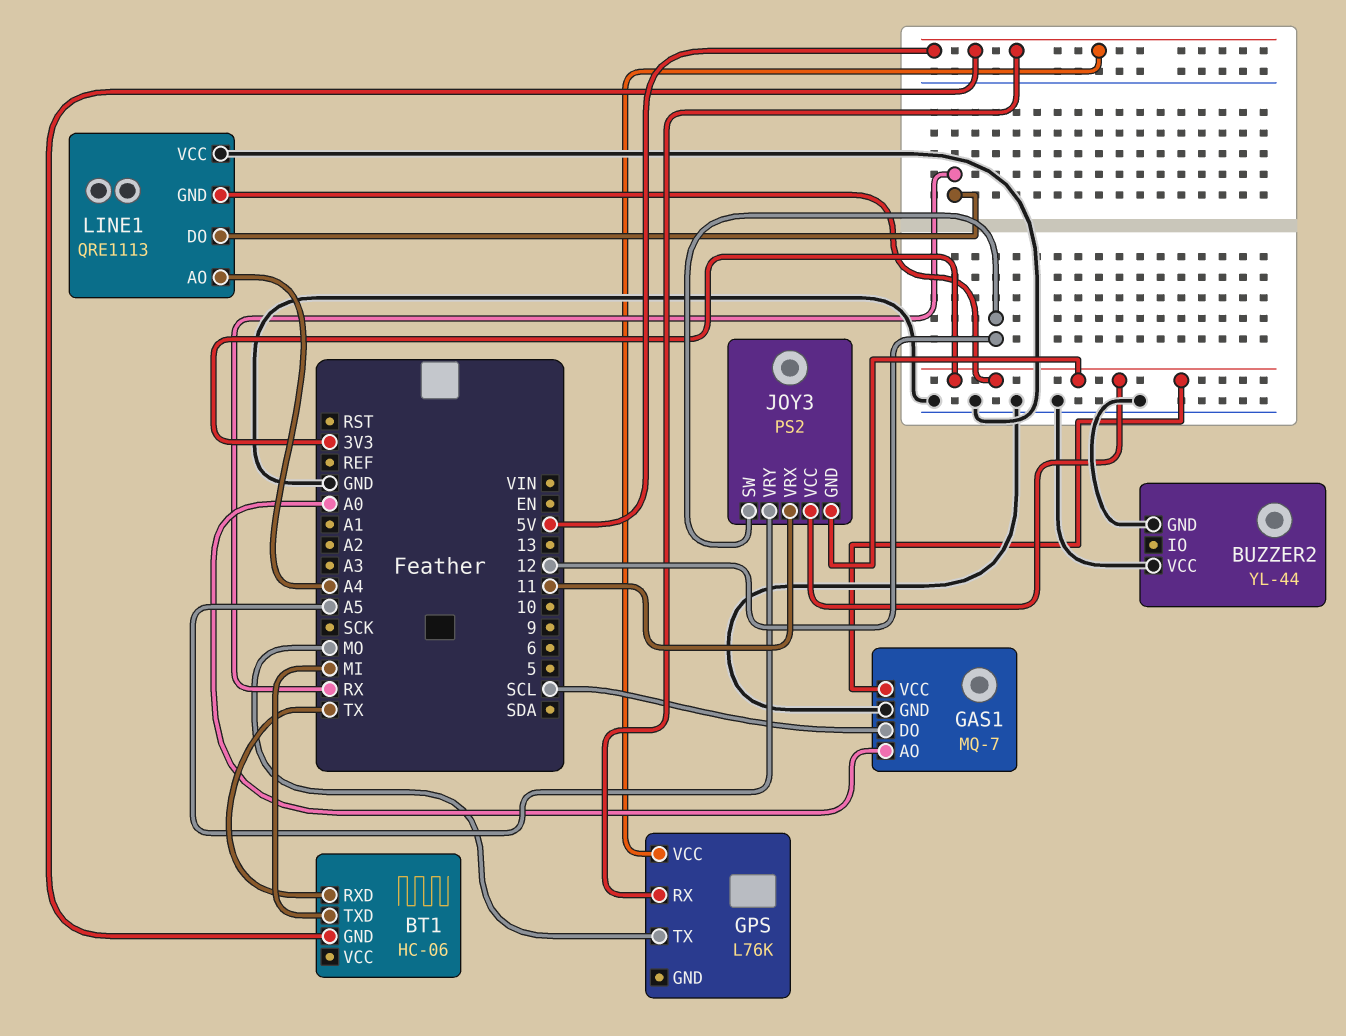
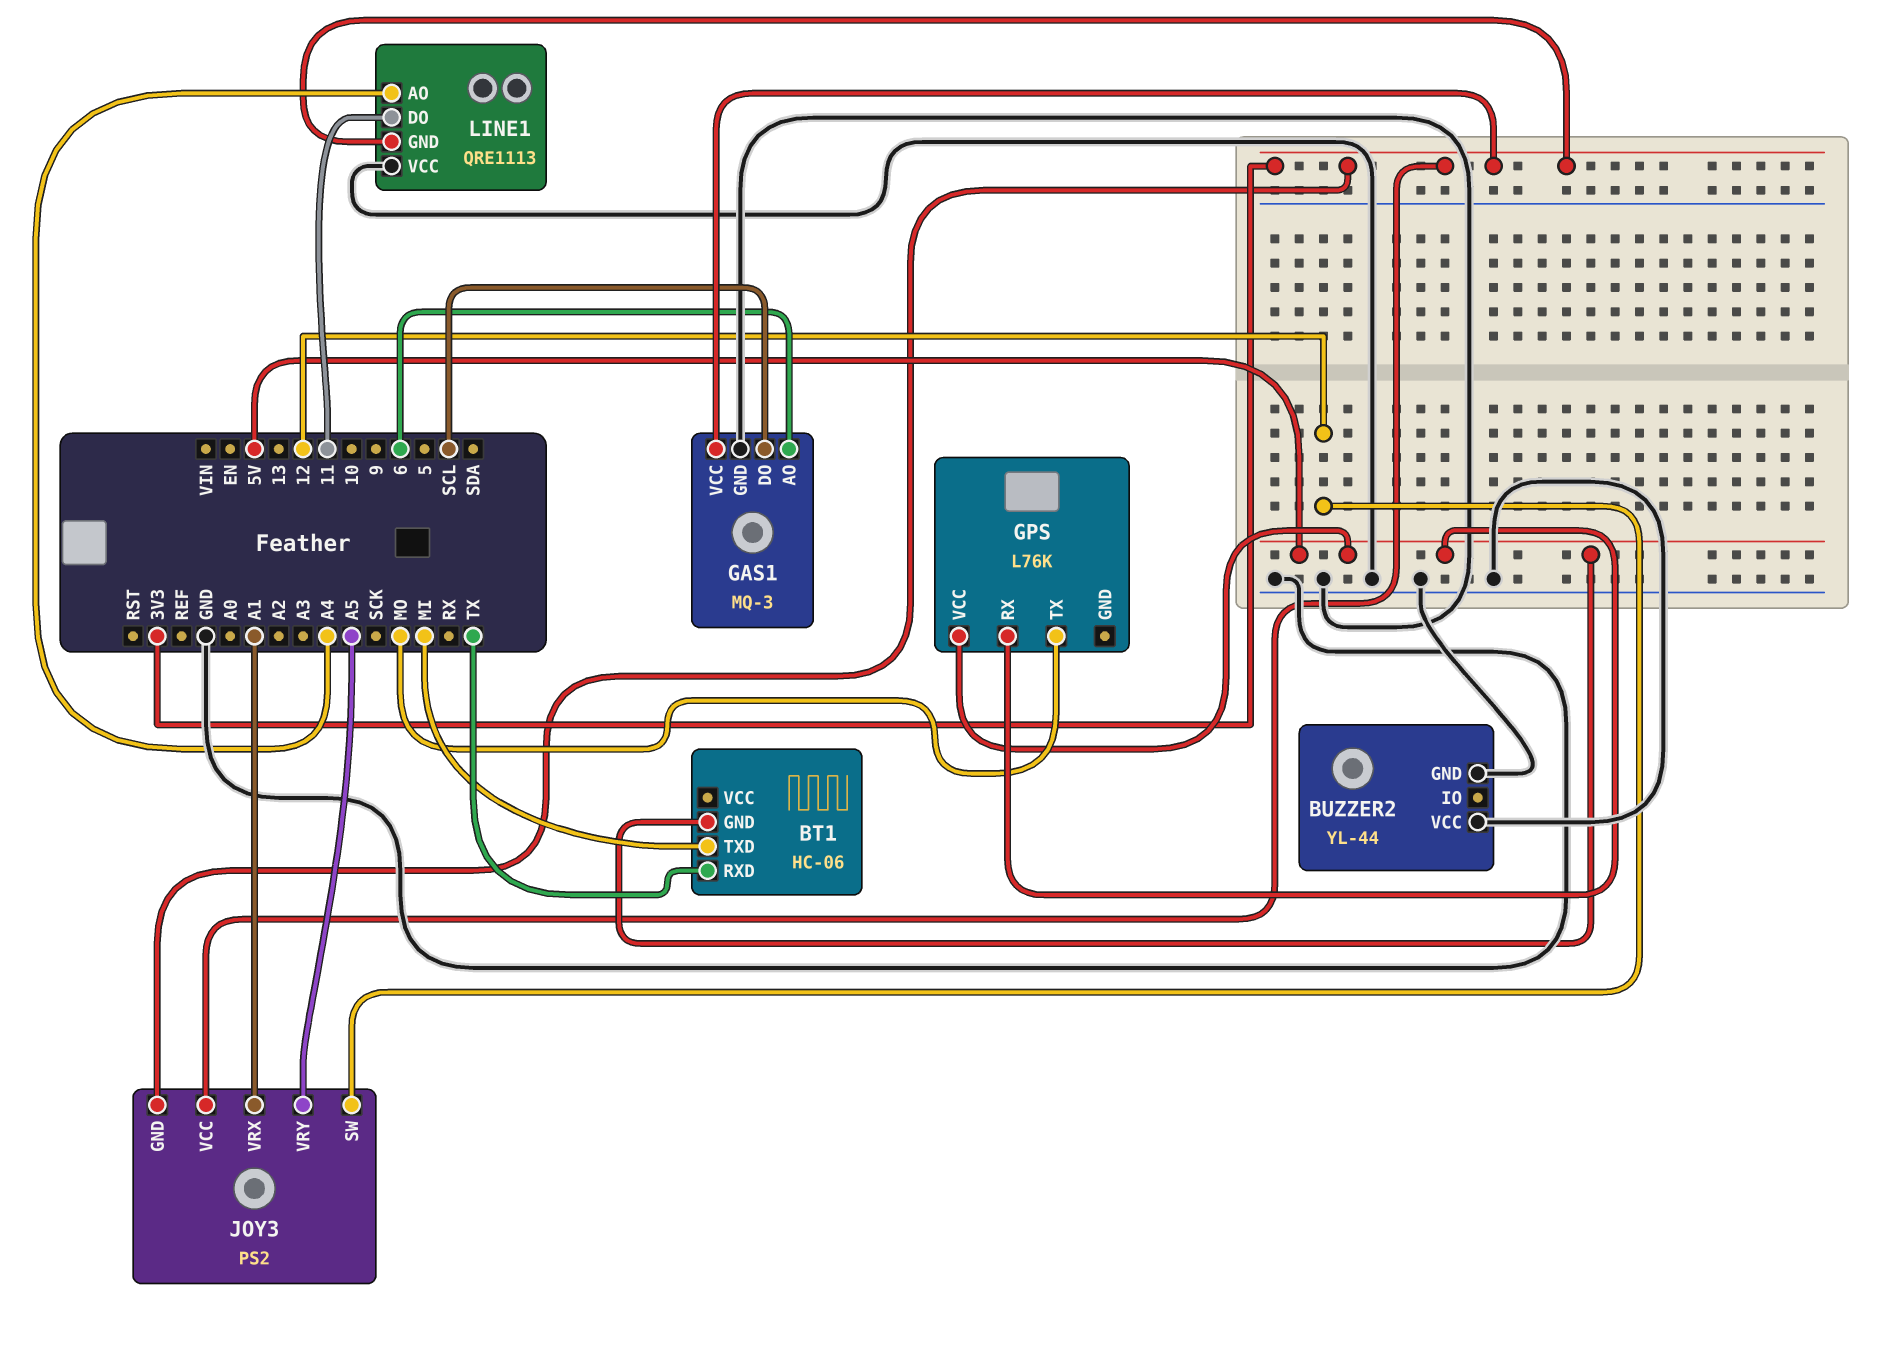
GAS1: MQ-7 -> MQ-3
GAS1 pin AO: A0 -> 6
JOY3 pin VRX: 11 -> A1
LINE1 pin DO: RX -> 11

